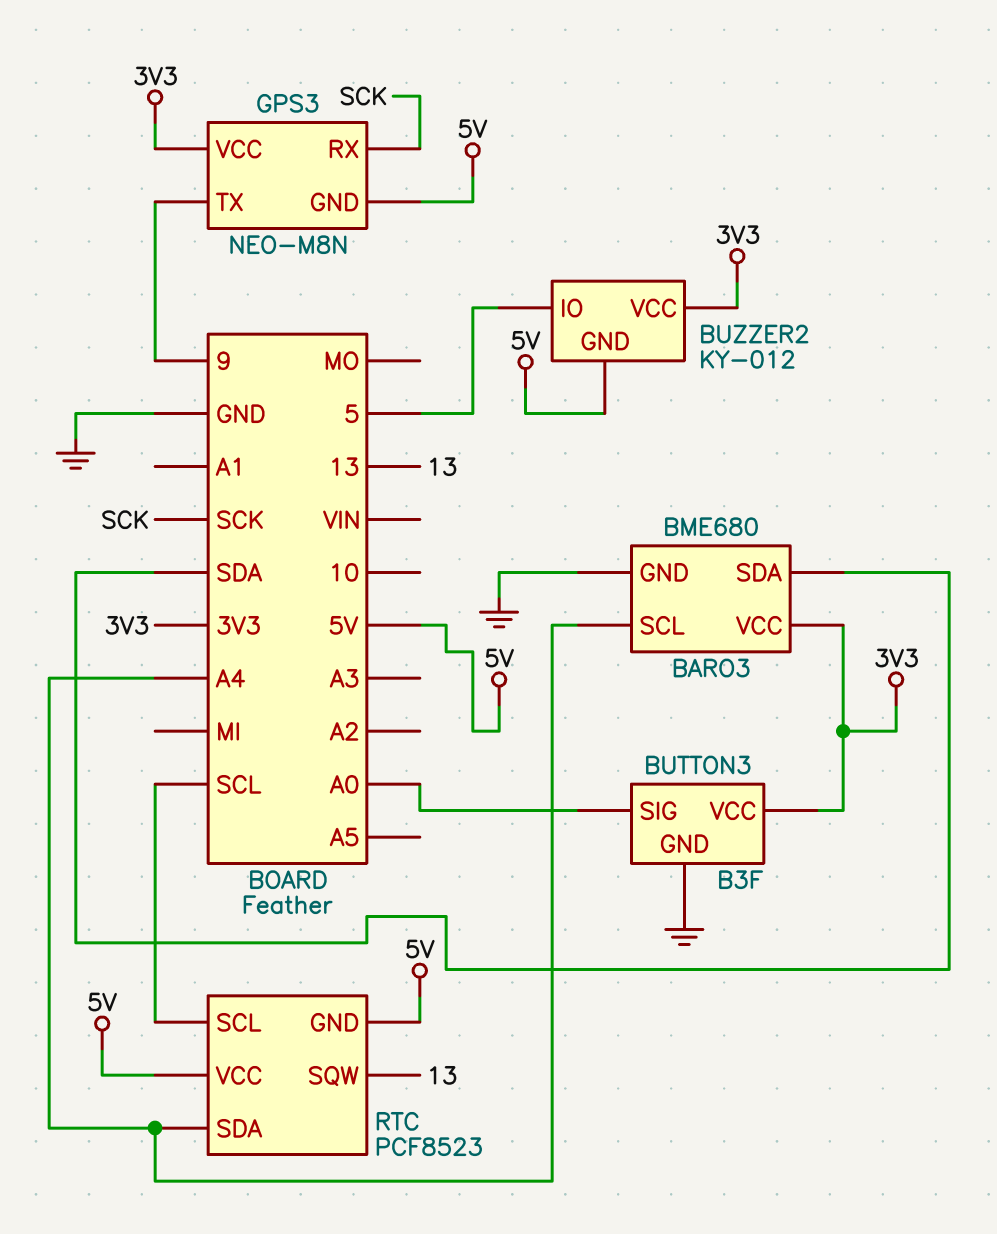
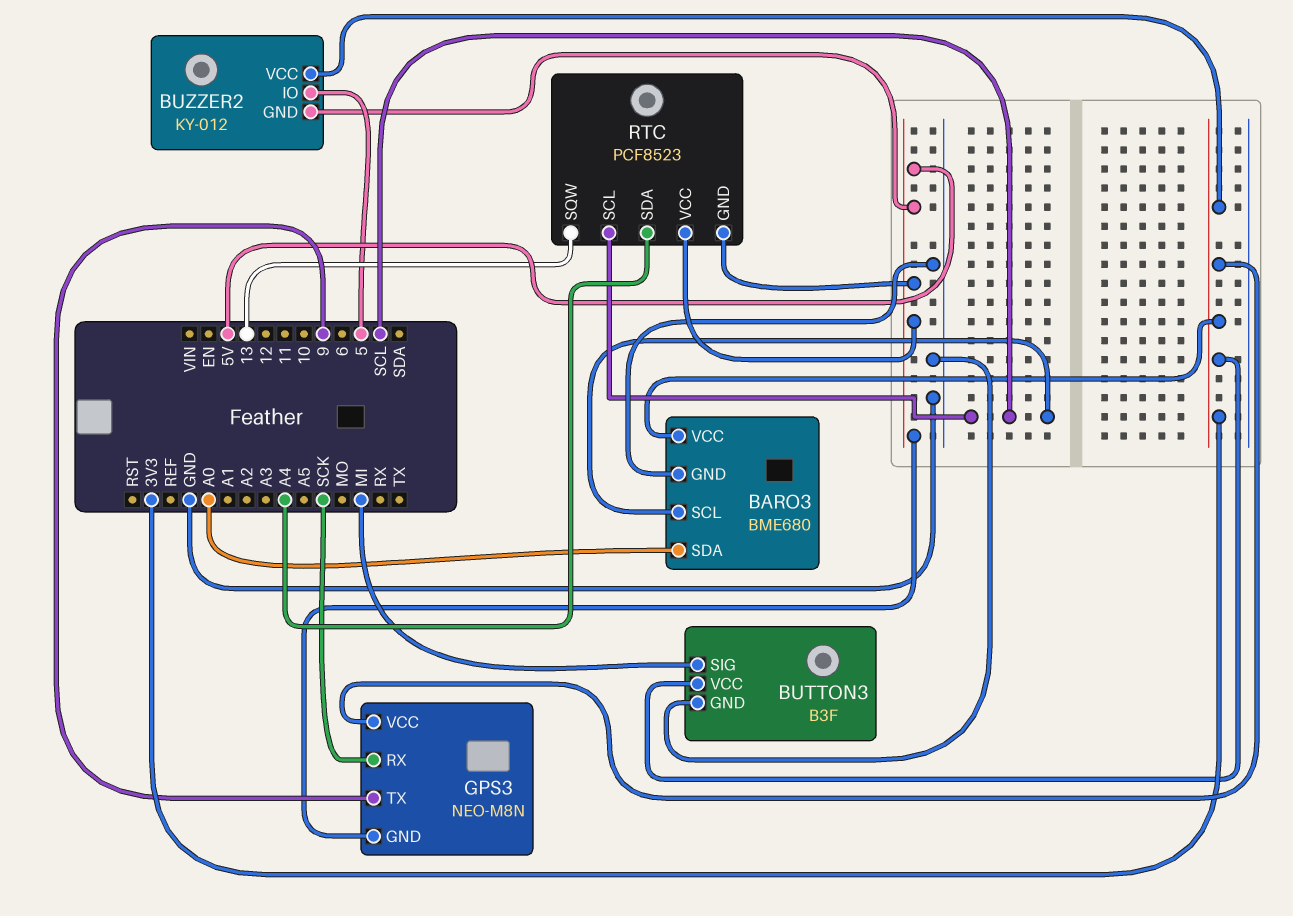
BARO3 pin SCL: A4 -> SCL
BARO3 pin SDA: SDA -> A0
BUTTON3 pin SIG: A0 -> MI

